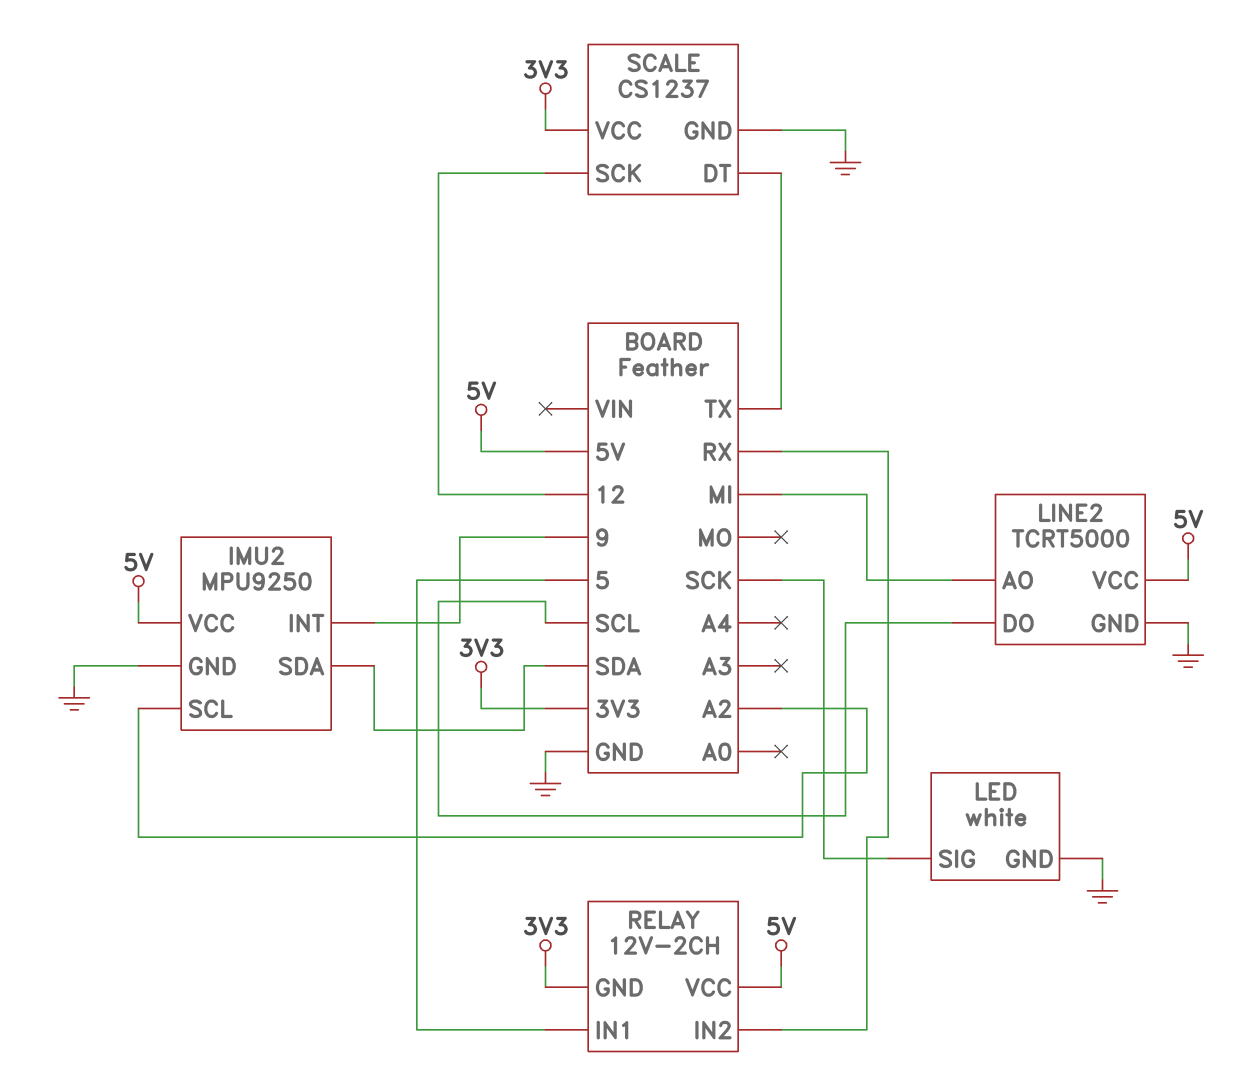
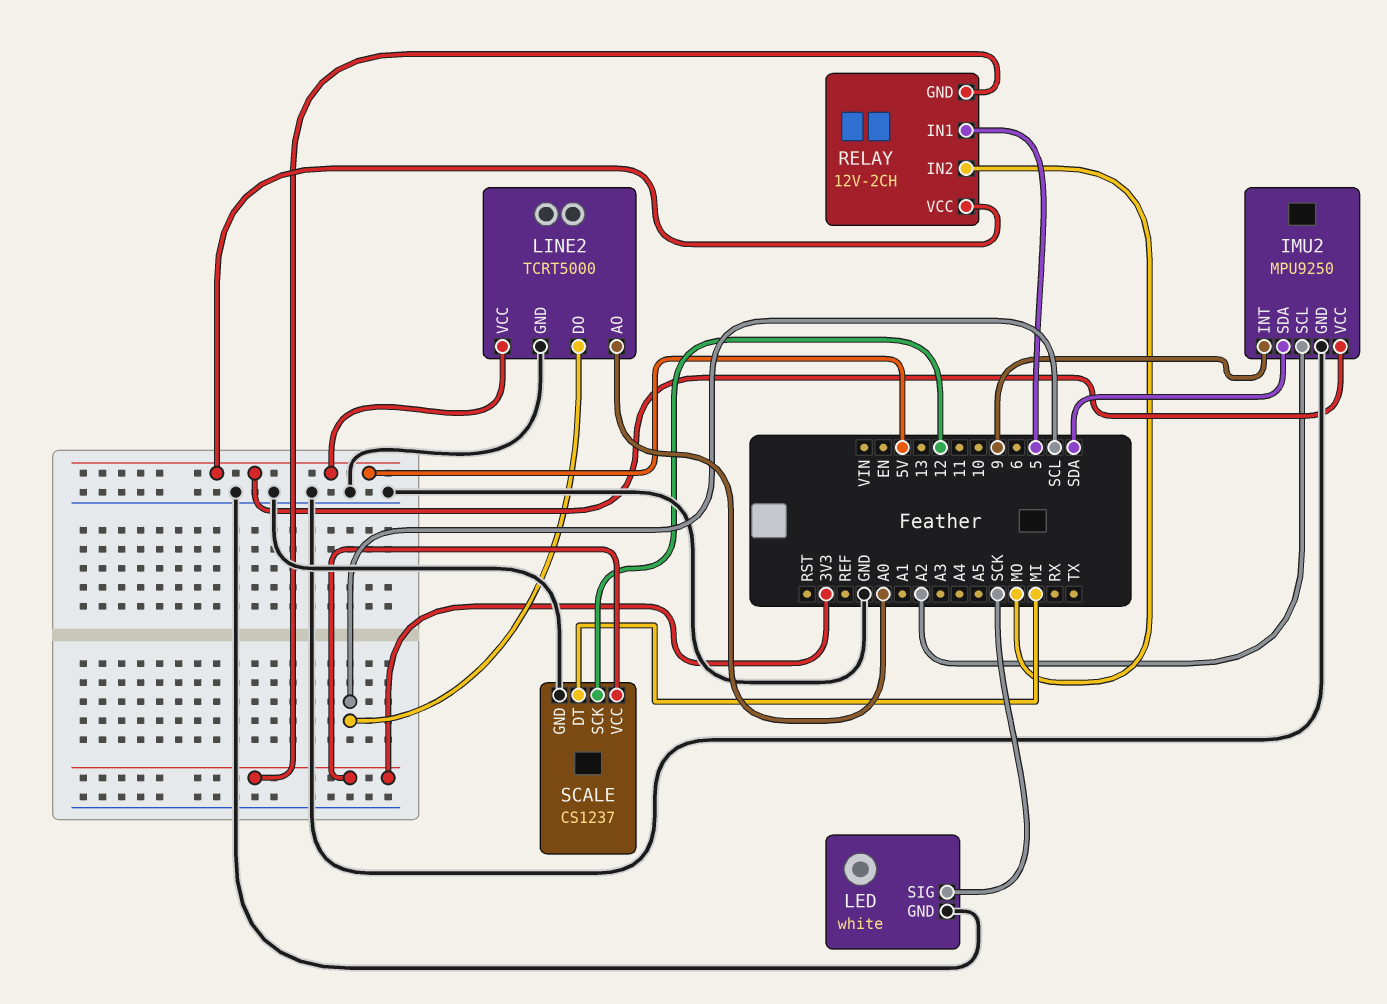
LINE2 pin AO: MI -> A0
RELAY pin IN2: RX -> MO
SCALE pin DT: TX -> MI

